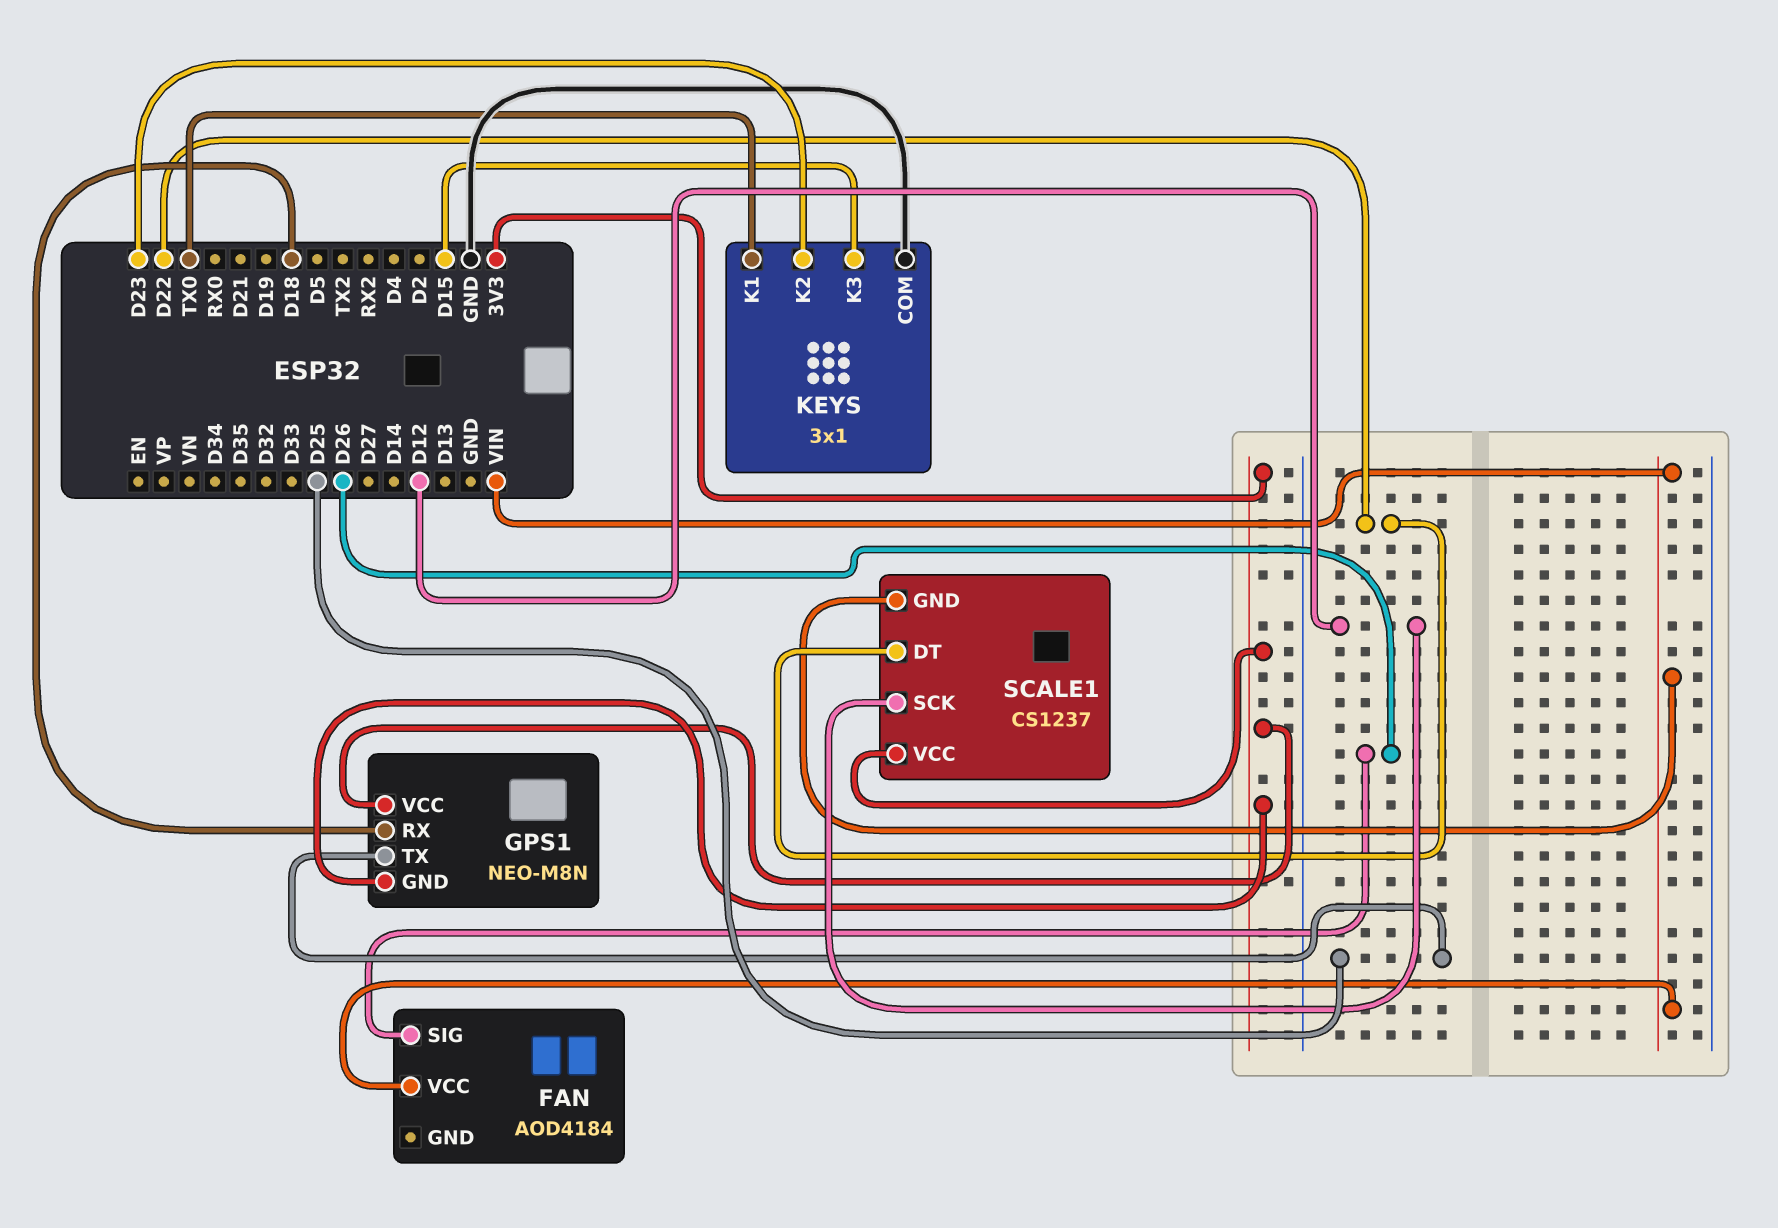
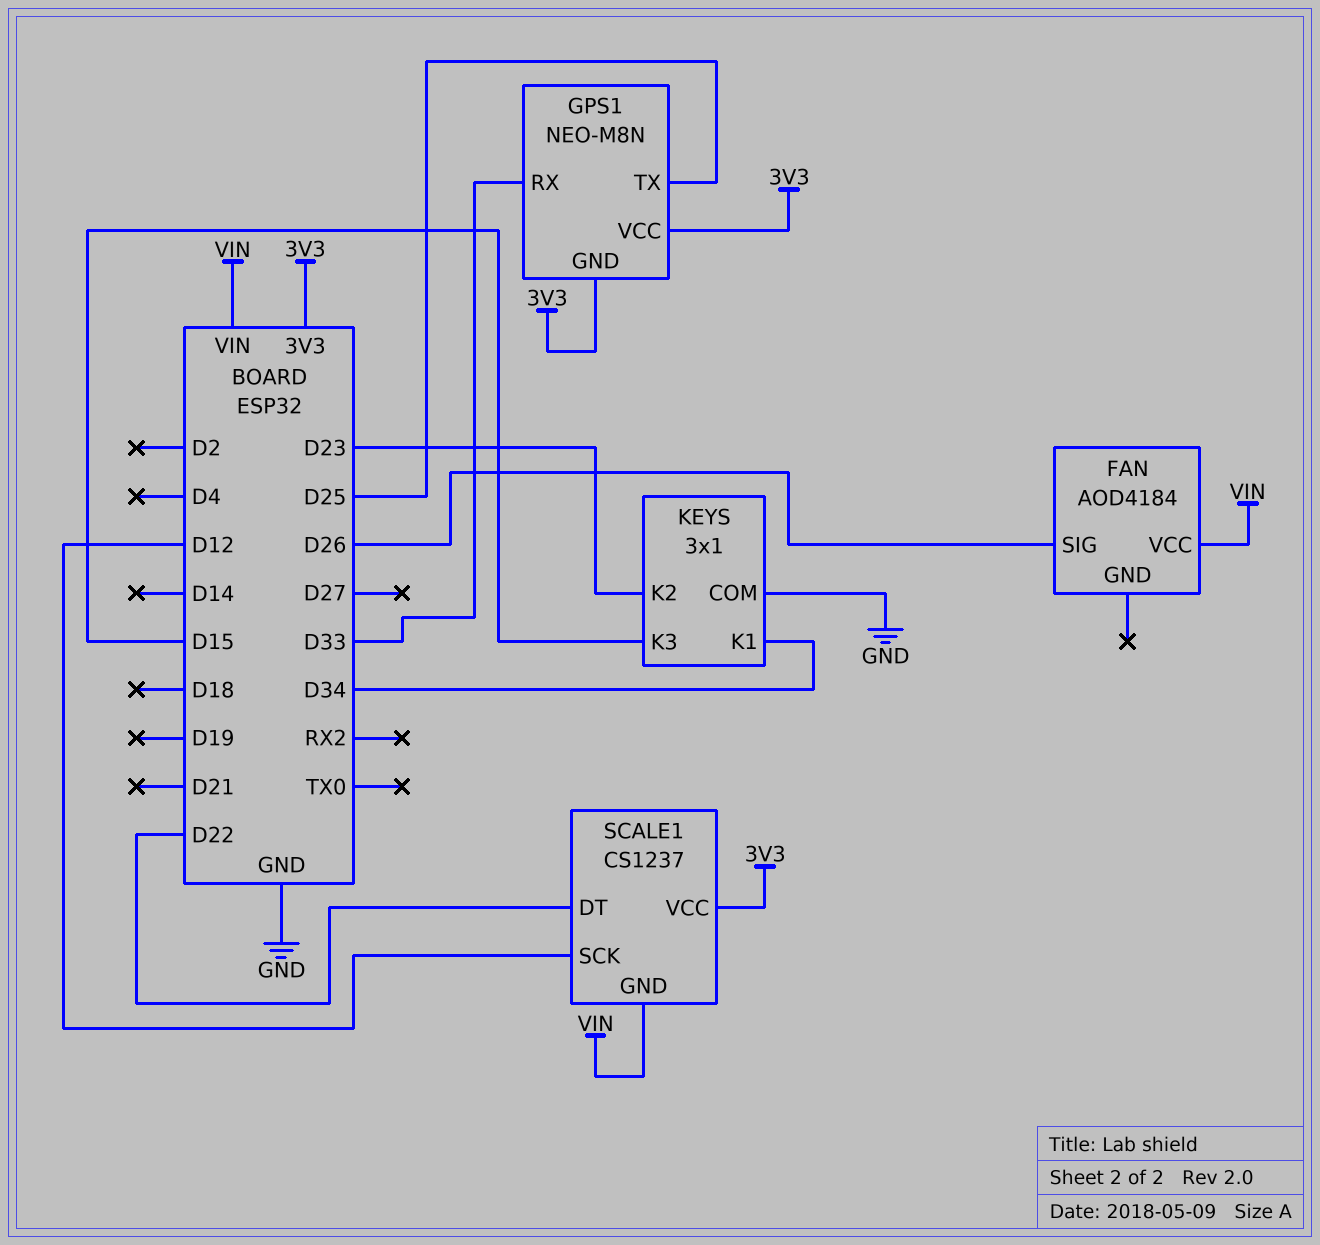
GPS1 pin RX: D18 -> D33
KEYS pin K1: TX0 -> D34

